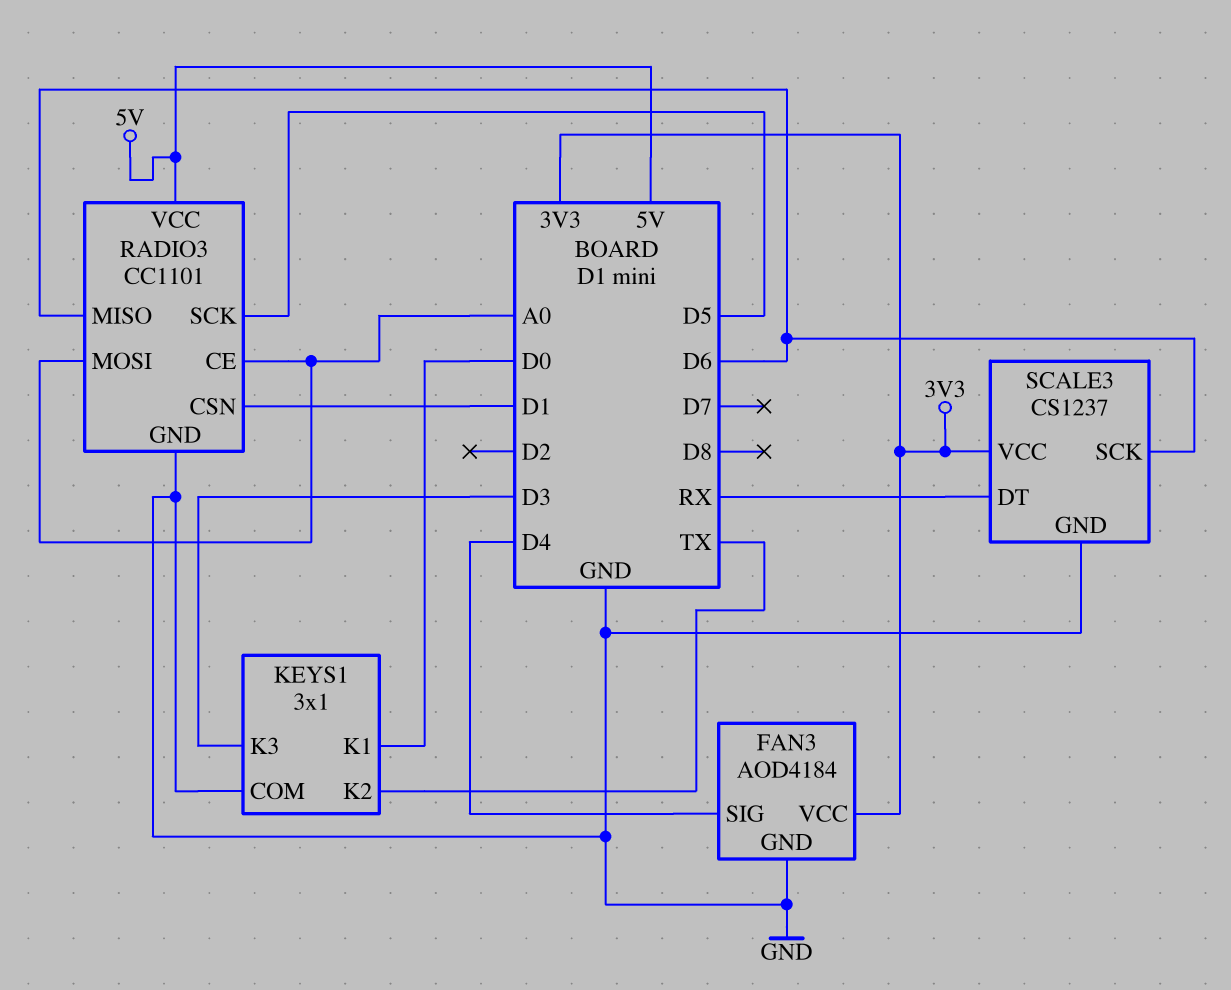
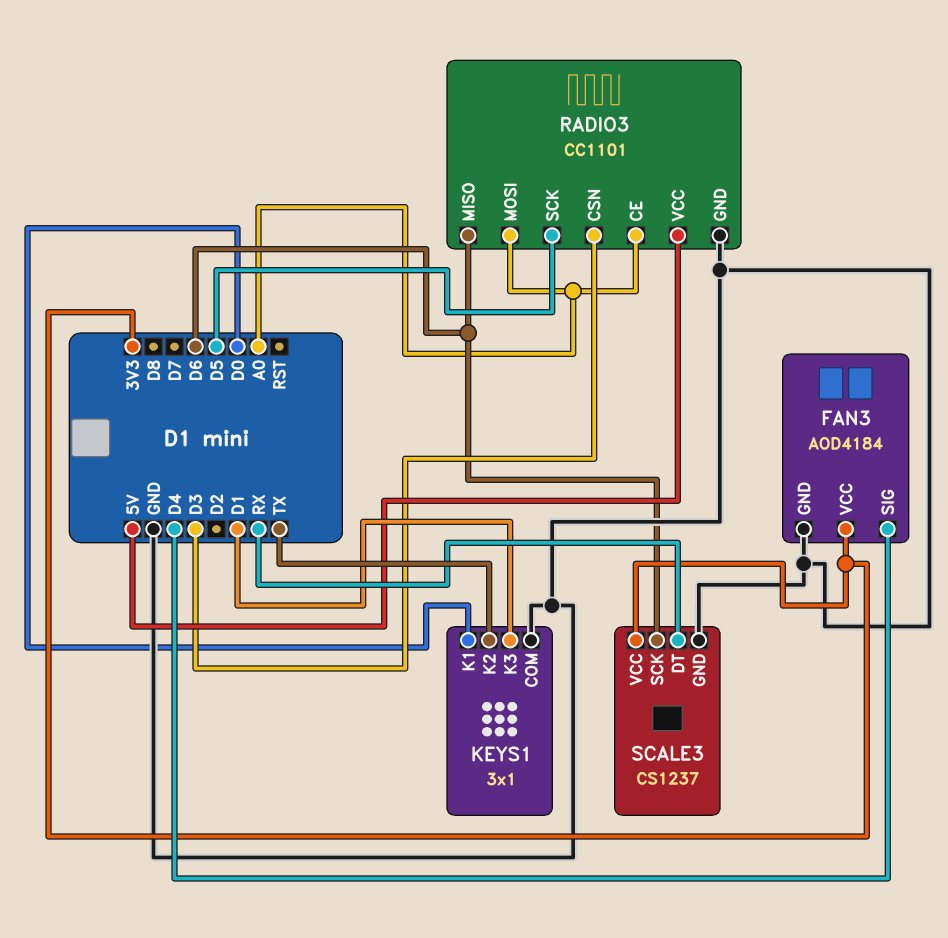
KEYS1 pin K3: D3 -> D1
RADIO3 pin CSN: D1 -> D3

